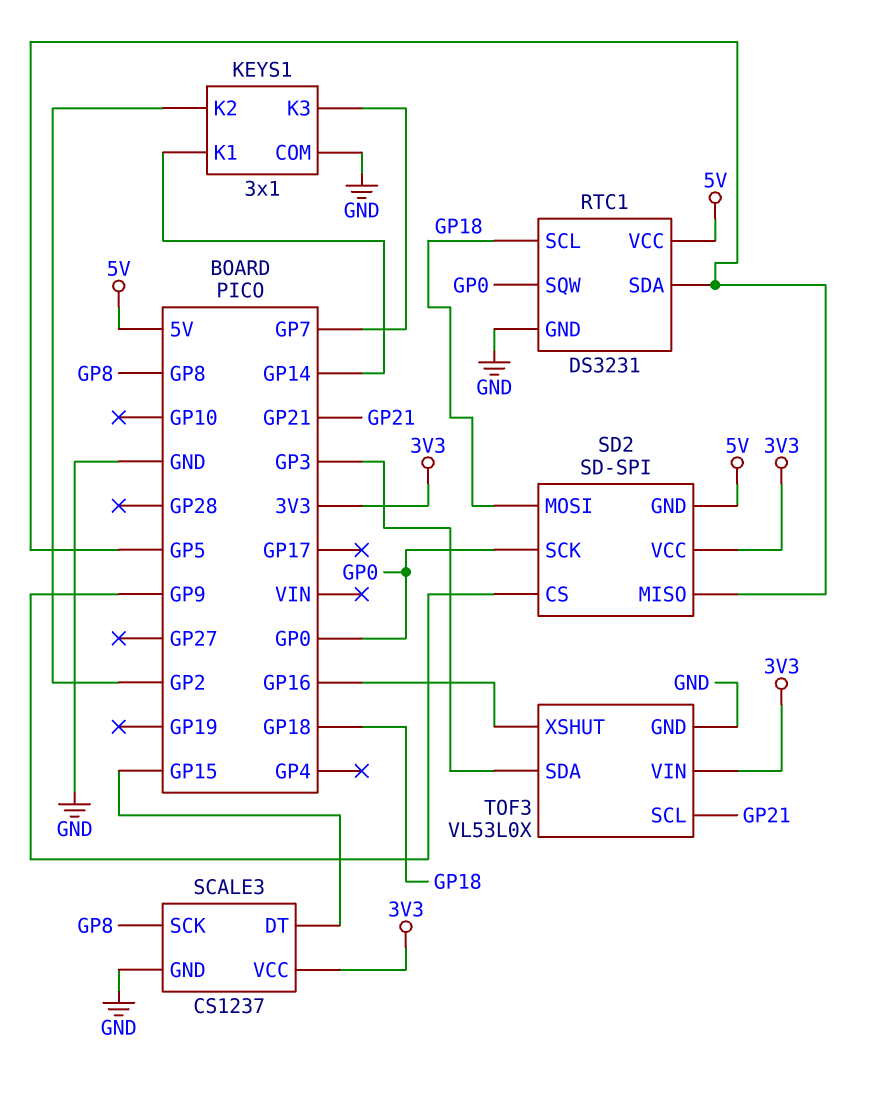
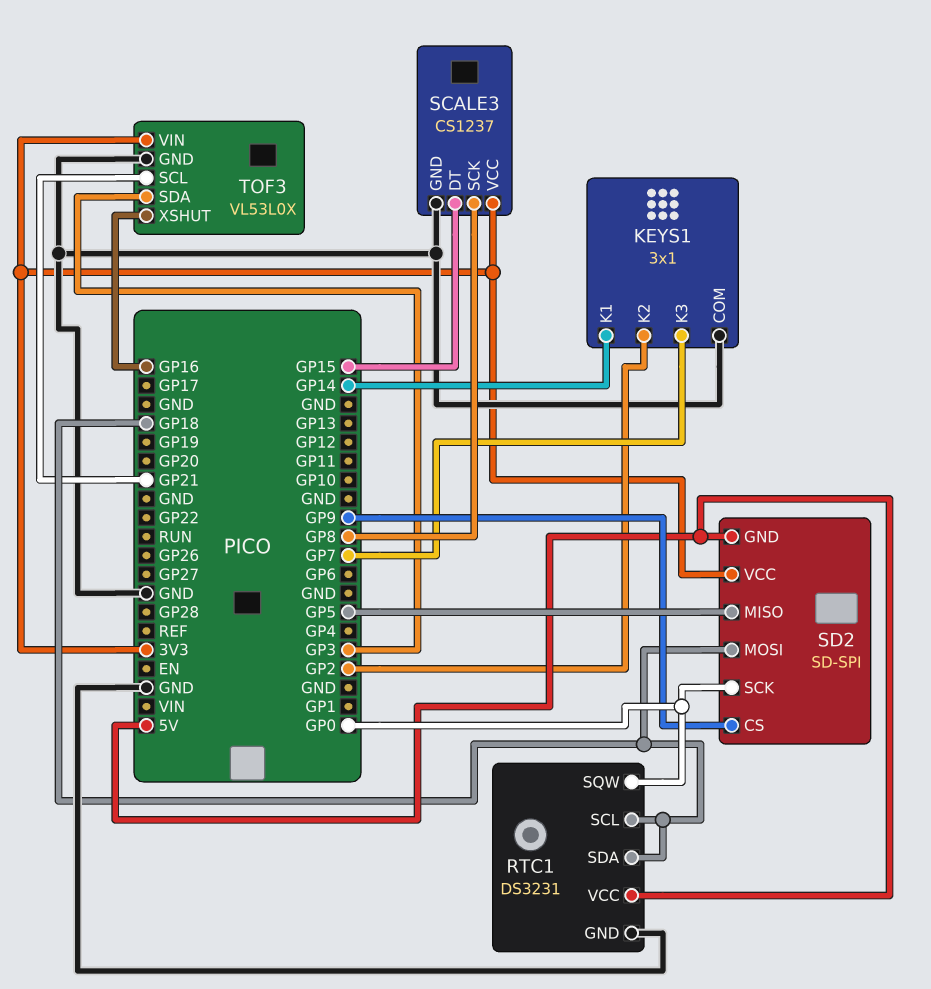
RTC1 pin SDA: GP5 -> GP18

